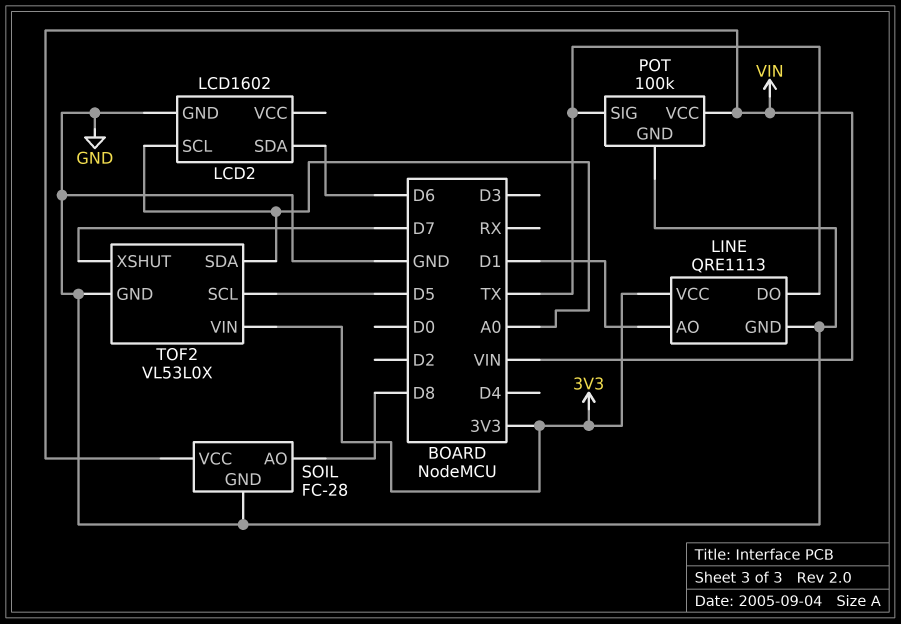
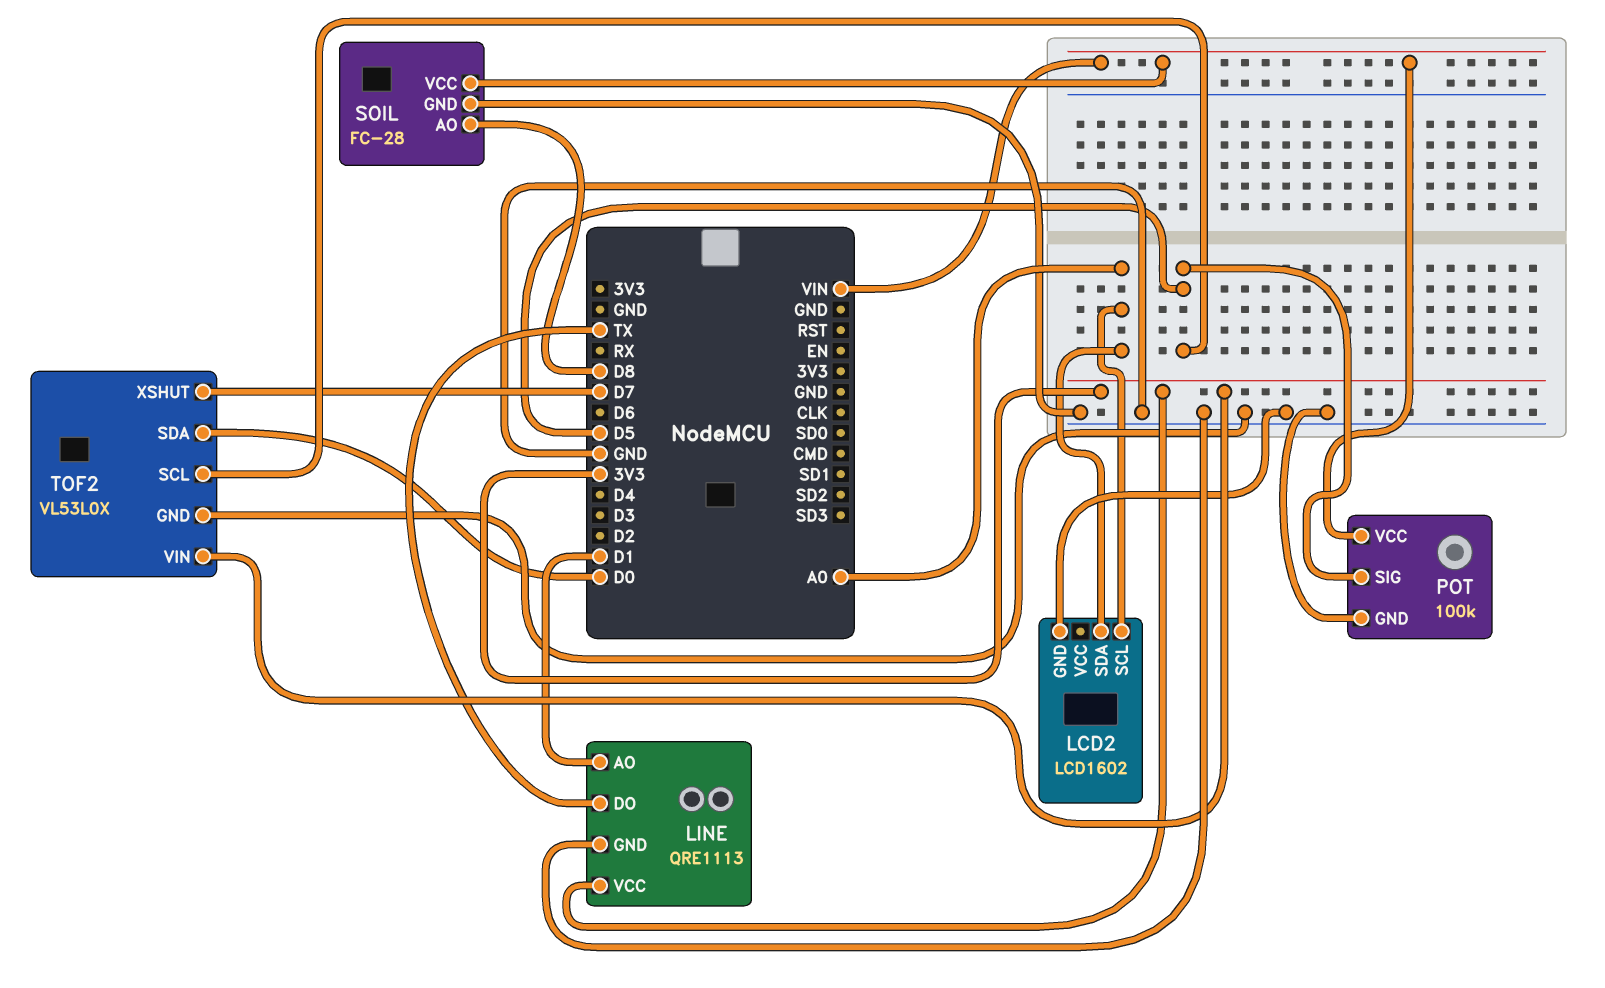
LCD2 pin SDA: D6 -> A0
POT pin SIG: TX -> D5
TOF2 pin SDA: A0 -> D0

